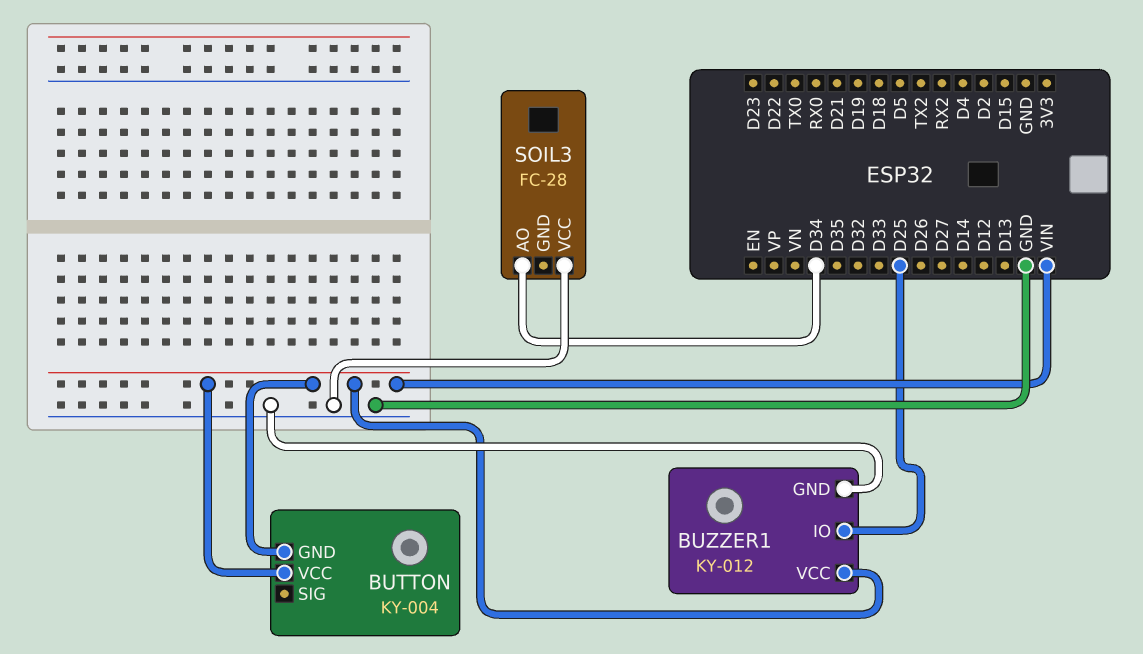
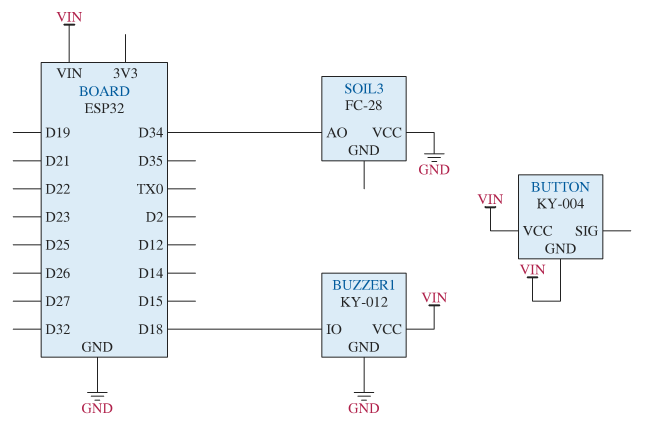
BUZZER1 pin IO: D25 -> D18

